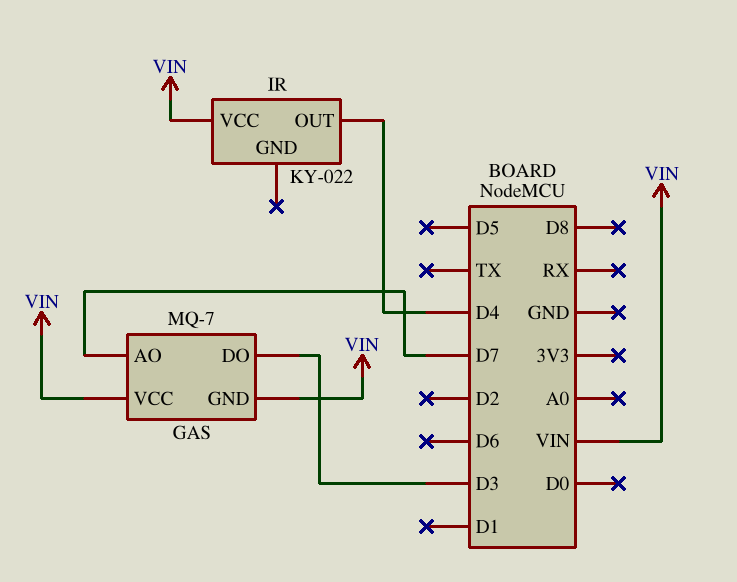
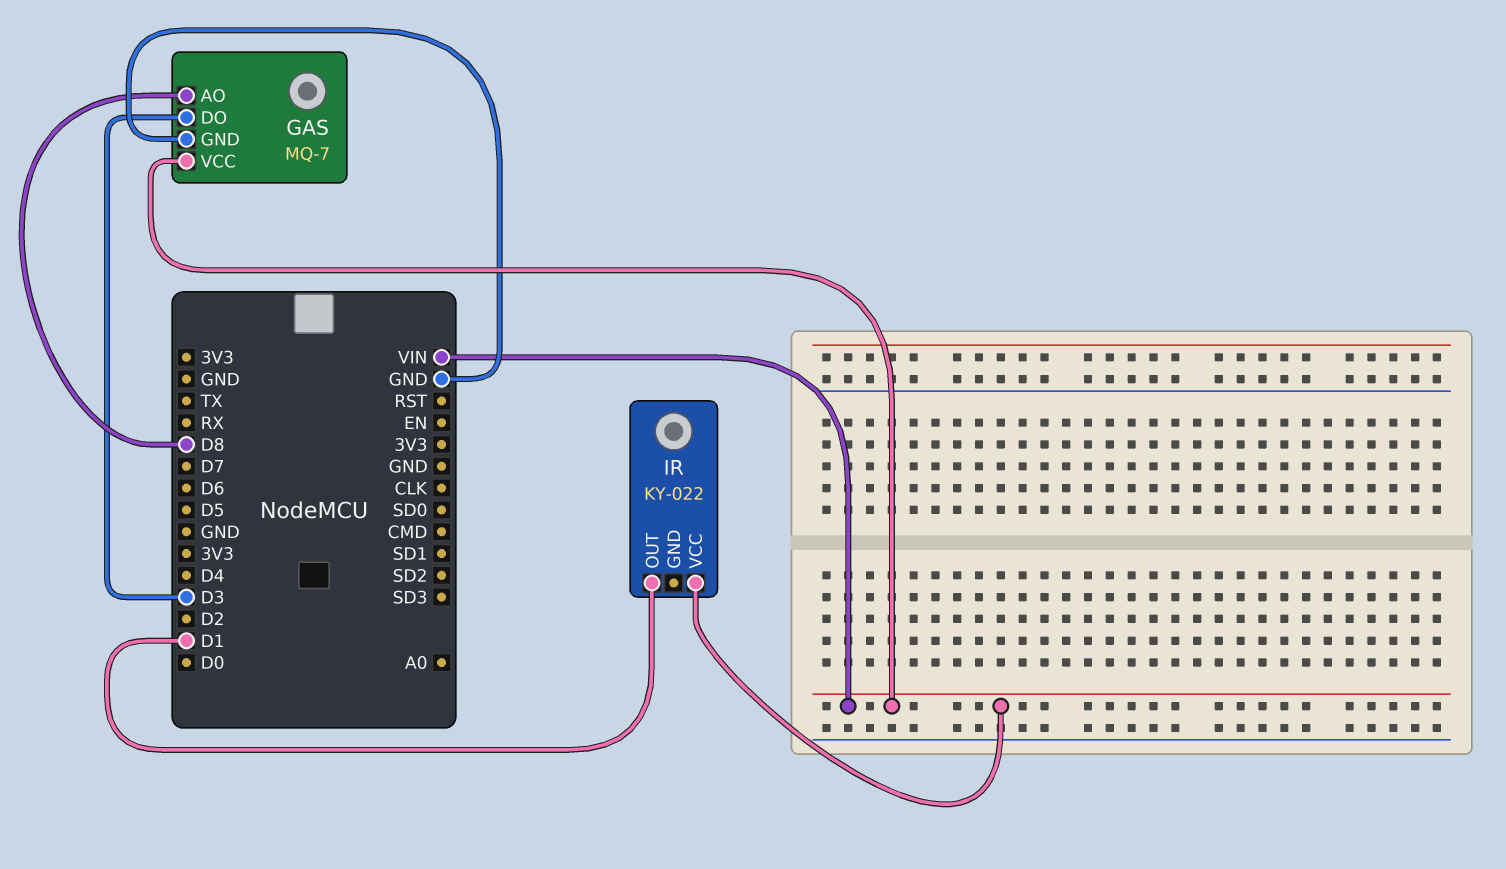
GAS pin AO: D7 -> D8
GAS pin GND: VIN -> GND
IR pin OUT: D4 -> D1

